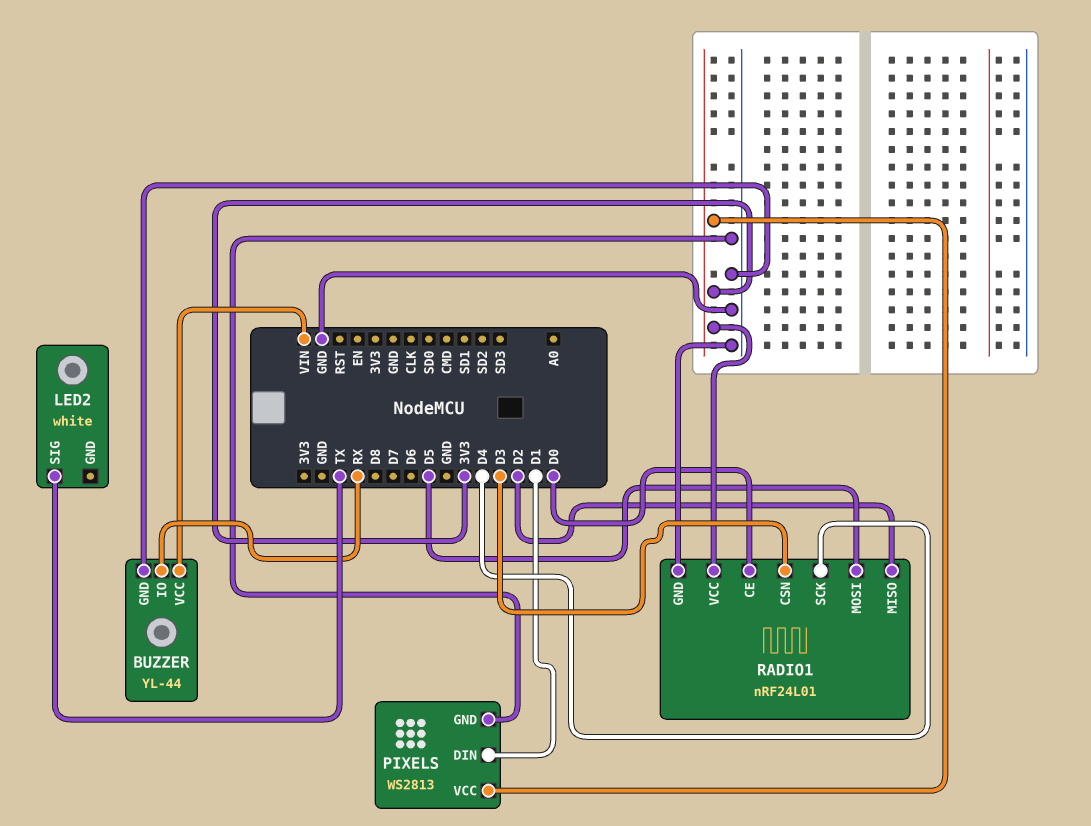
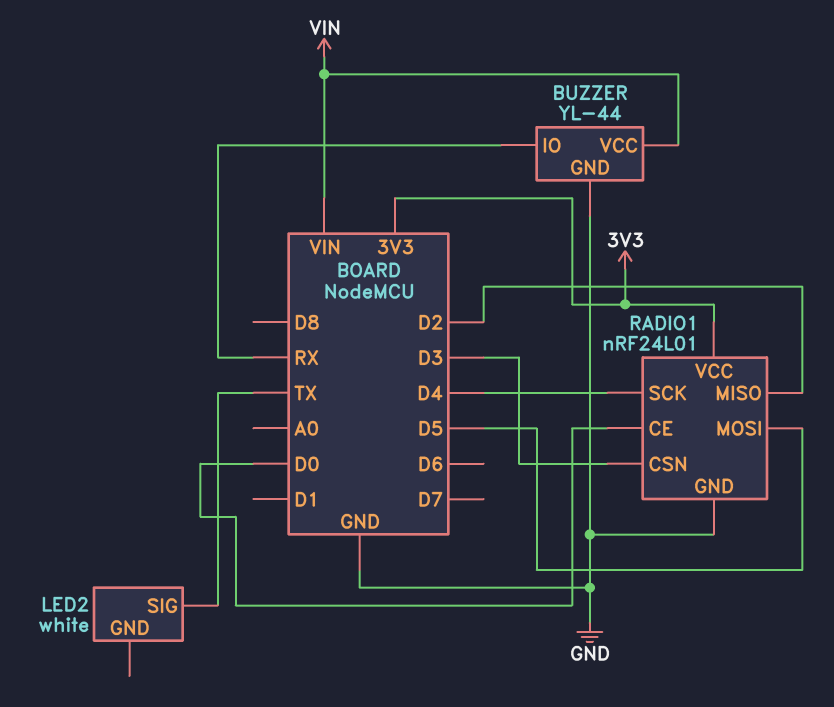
PIXELS: WS2813 -> none
PIXELS pin DIN: D1 -> none
PIXELS pin GND: GND -> none
PIXELS pin VCC: 3V3 -> none

